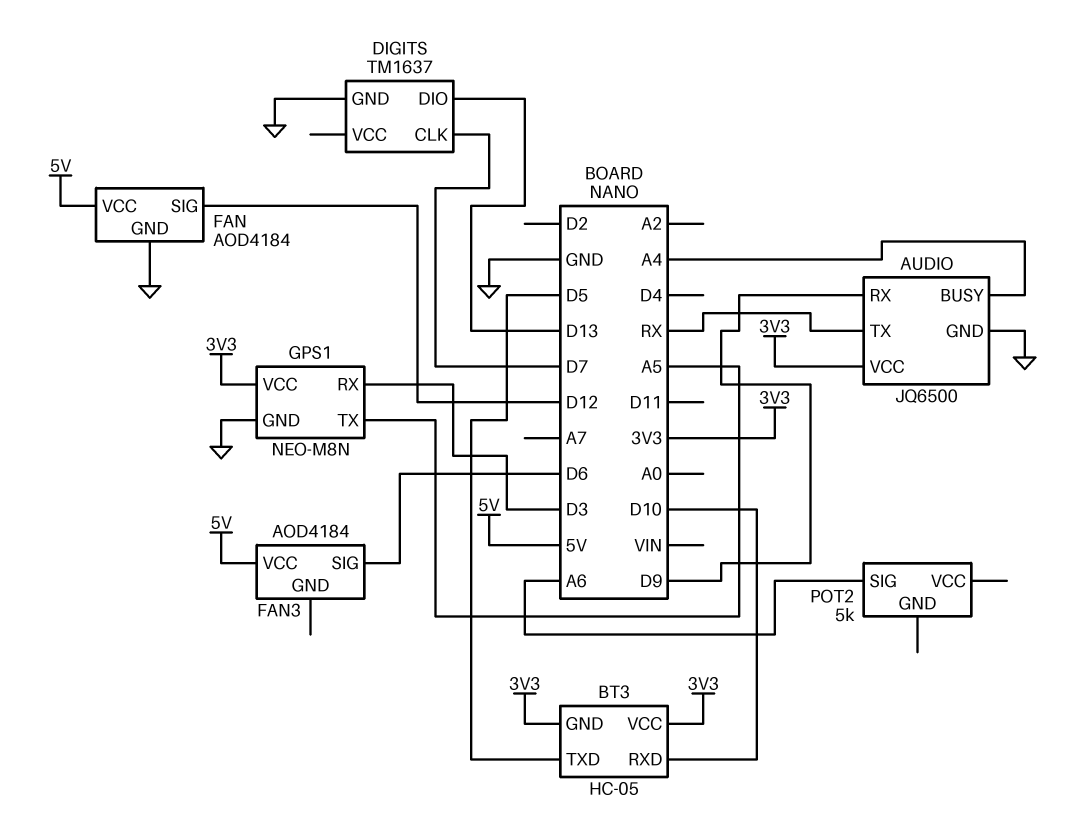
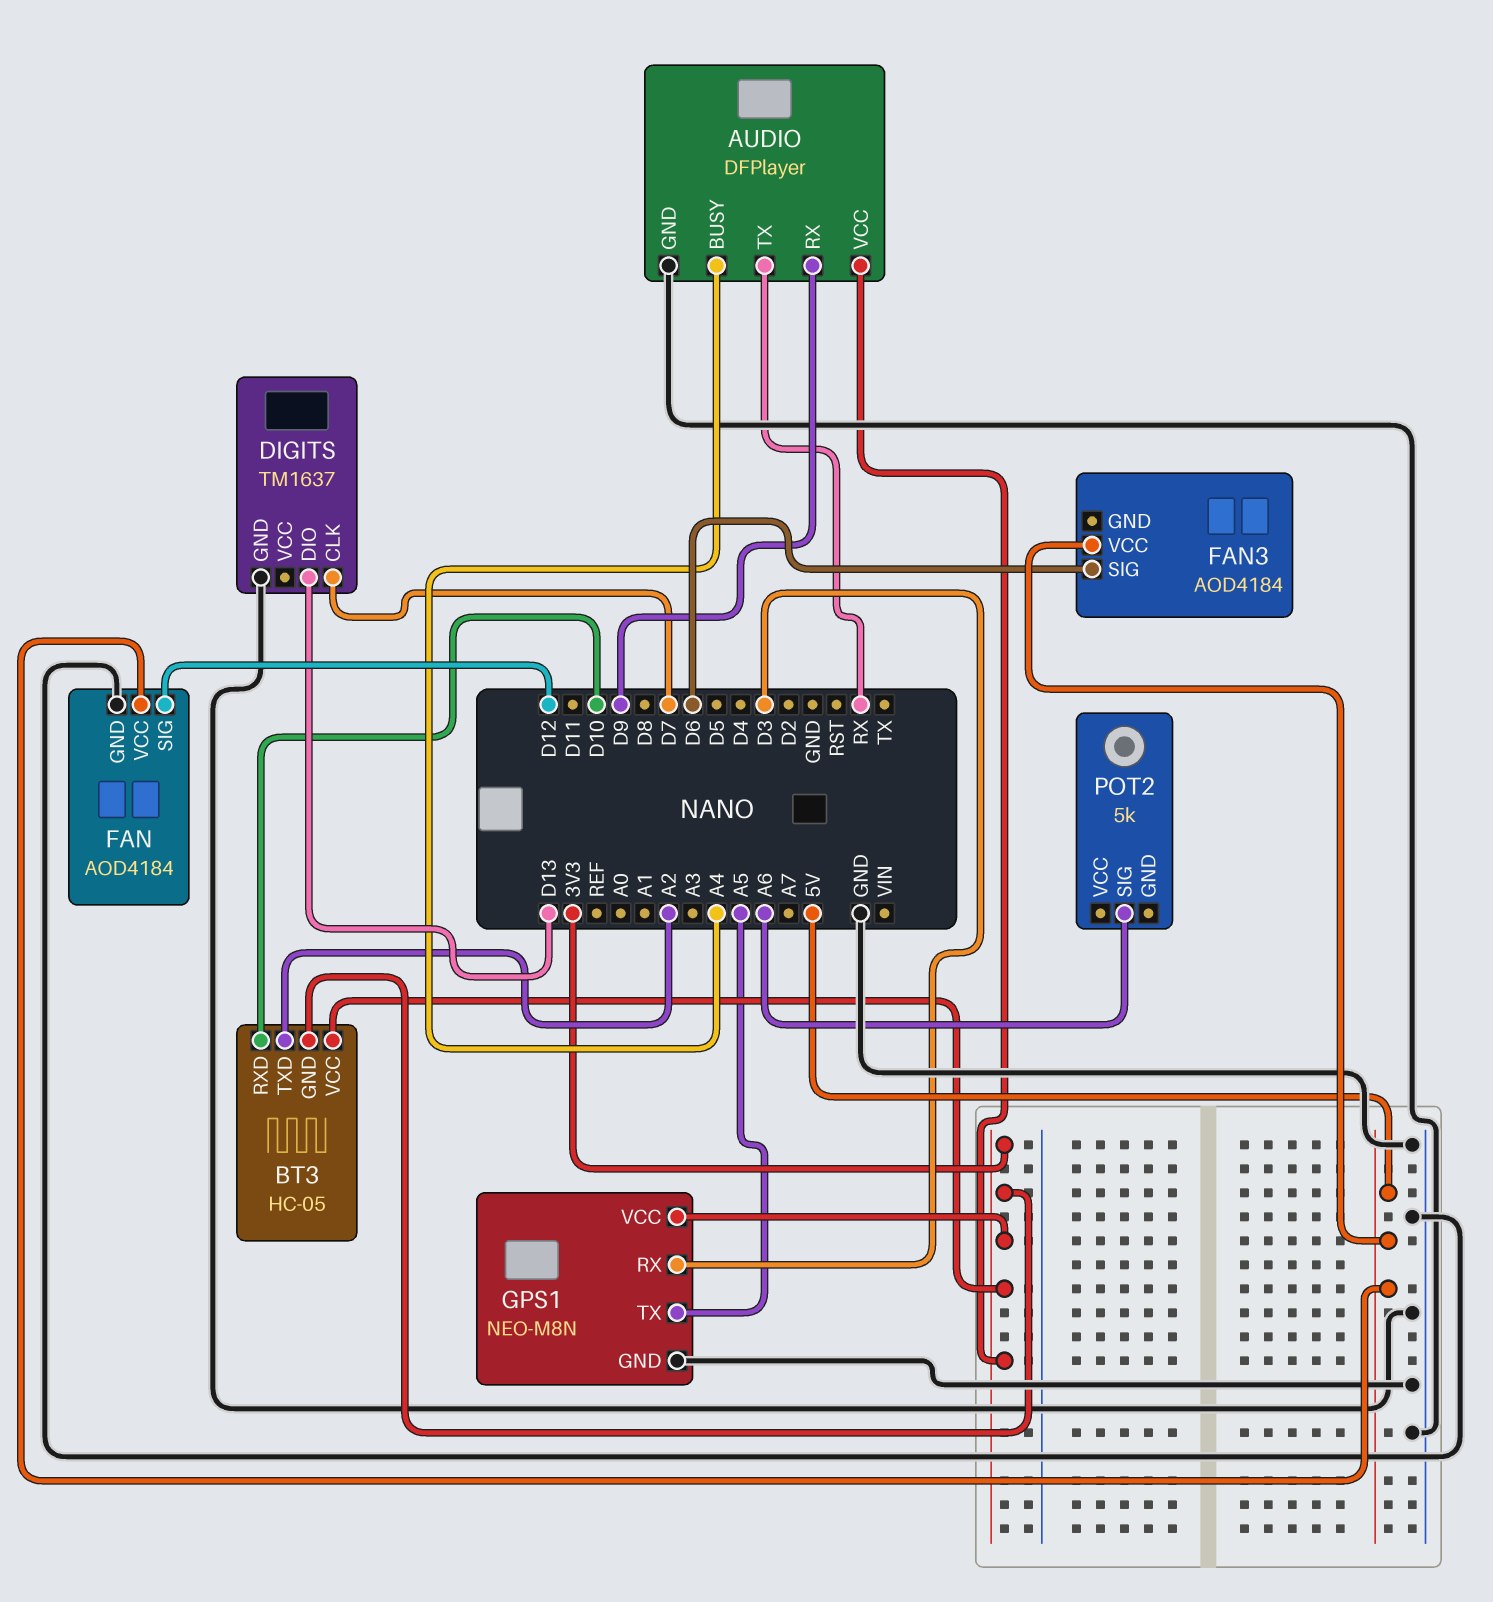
AUDIO: JQ6500 -> DFPlayer
BT3 pin TXD: D5 -> A2

